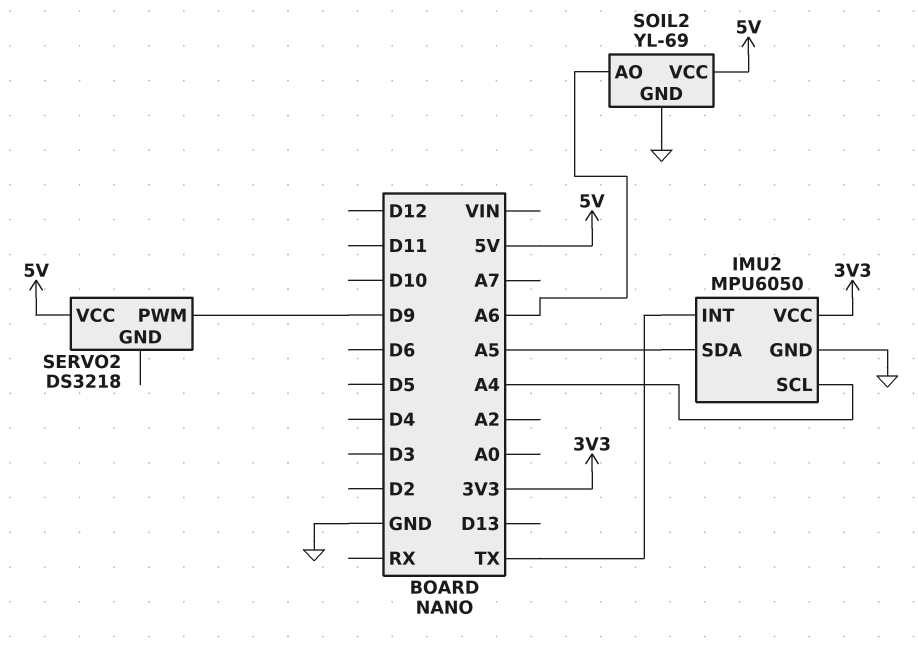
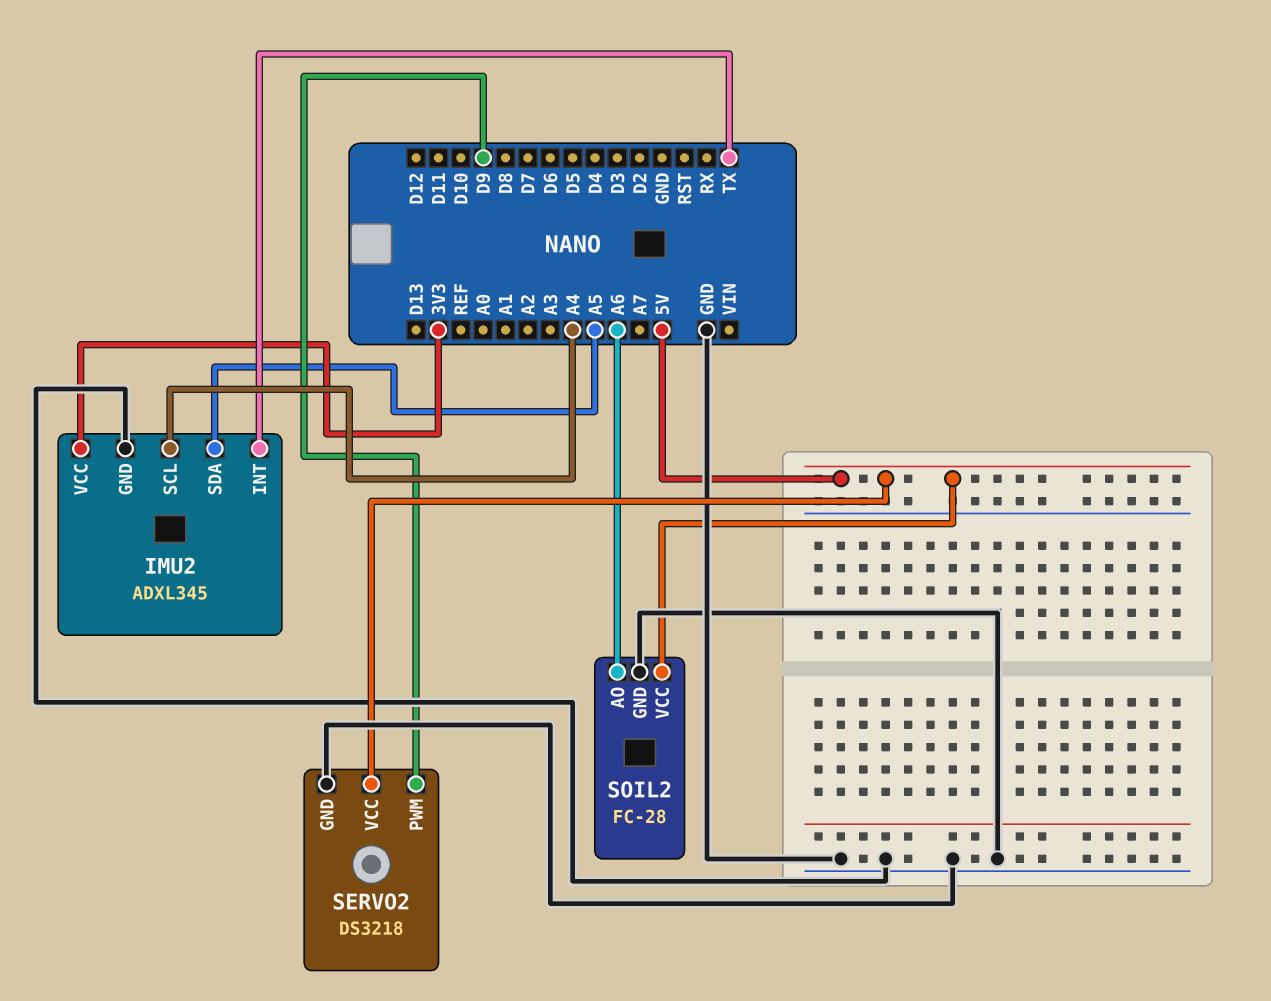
IMU2: MPU6050 -> ADXL345
SERVO2 pin GND: none -> GND
SOIL2: YL-69 -> FC-28

